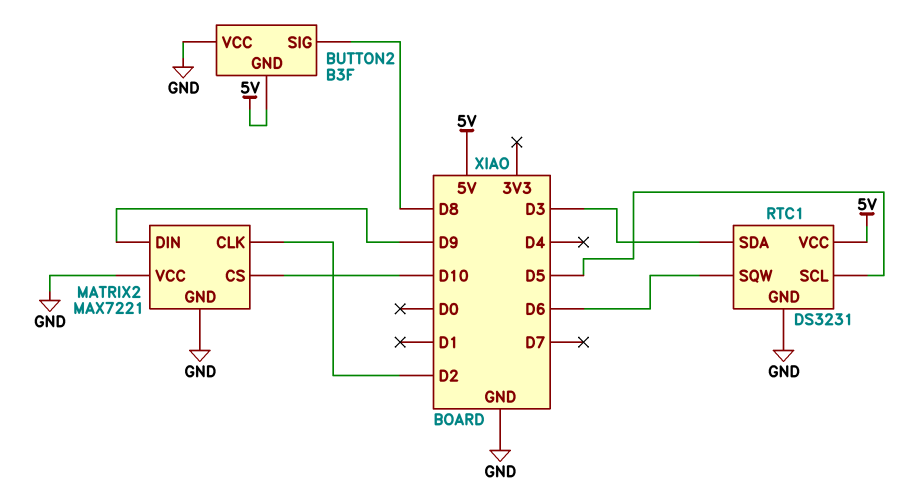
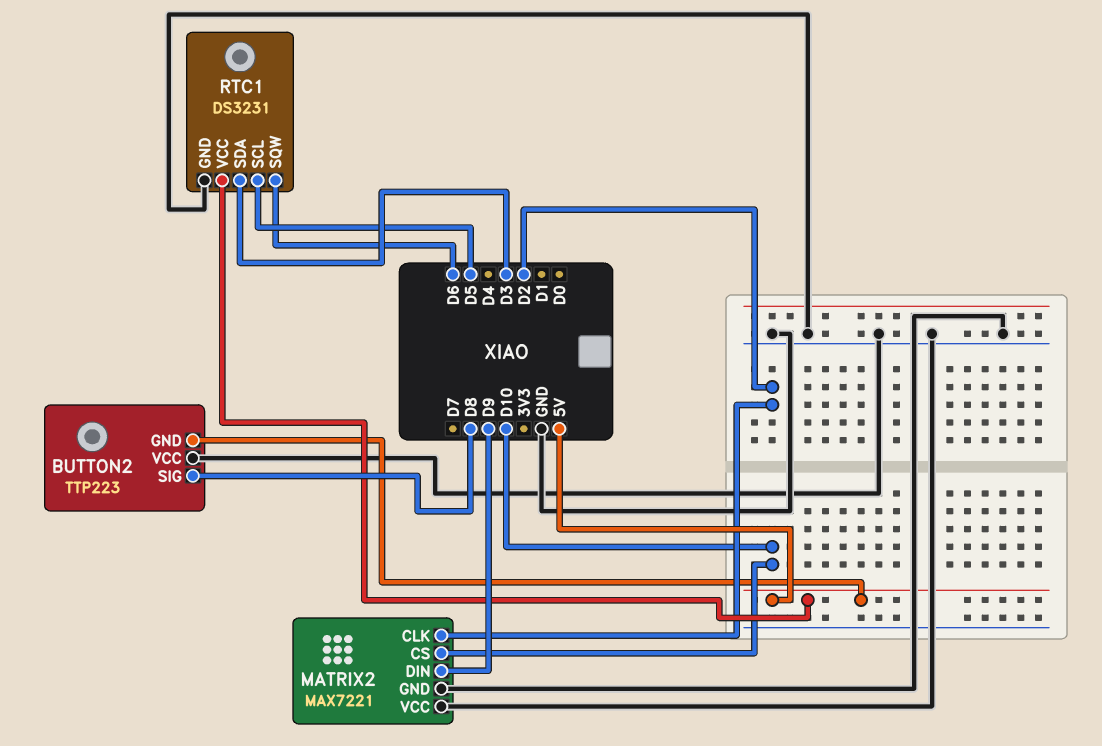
BUTTON2: B3F -> TTP223

